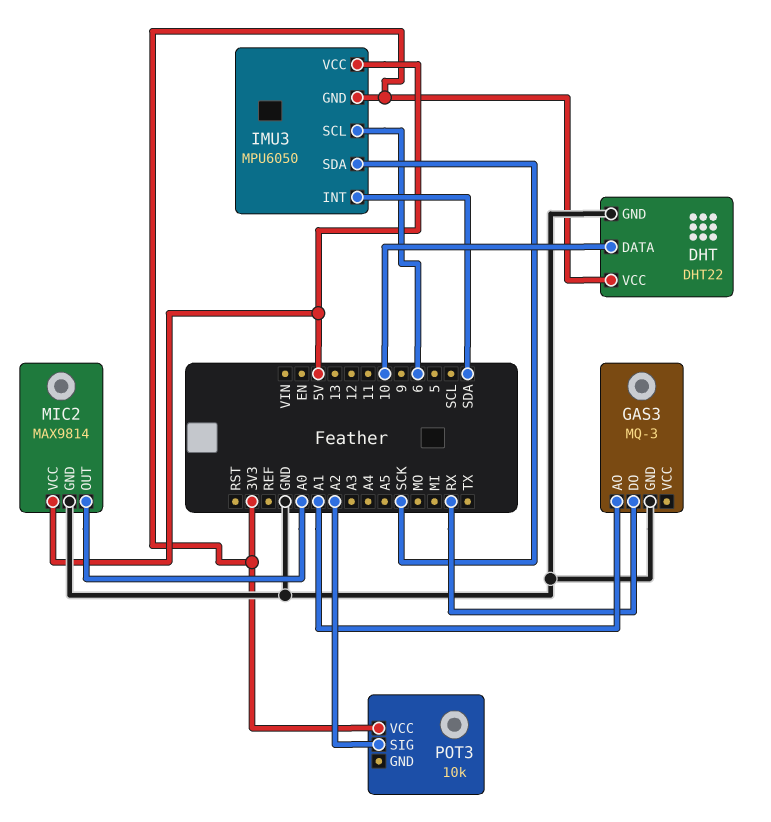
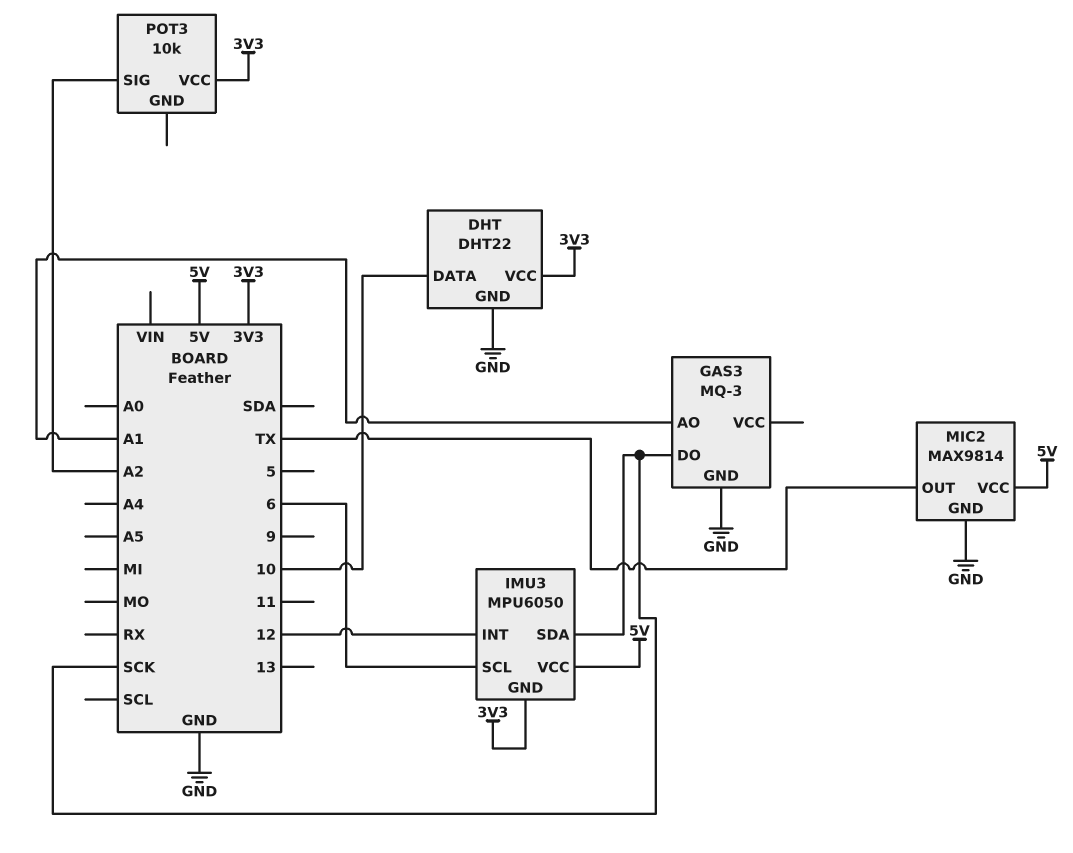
GAS3 pin DO: RX -> SCK
IMU3 pin INT: SDA -> 12
MIC2 pin OUT: A0 -> TX

